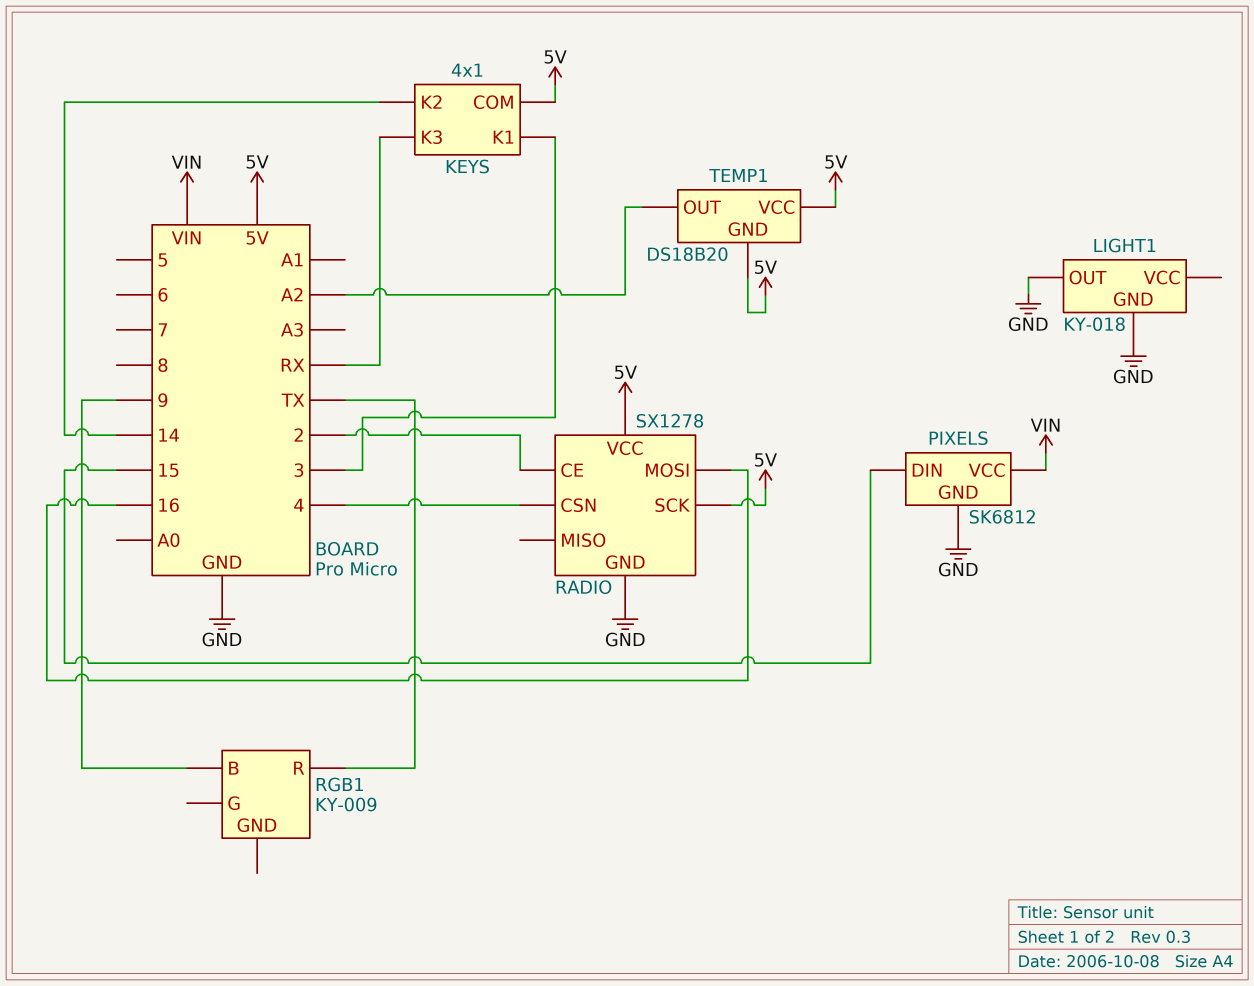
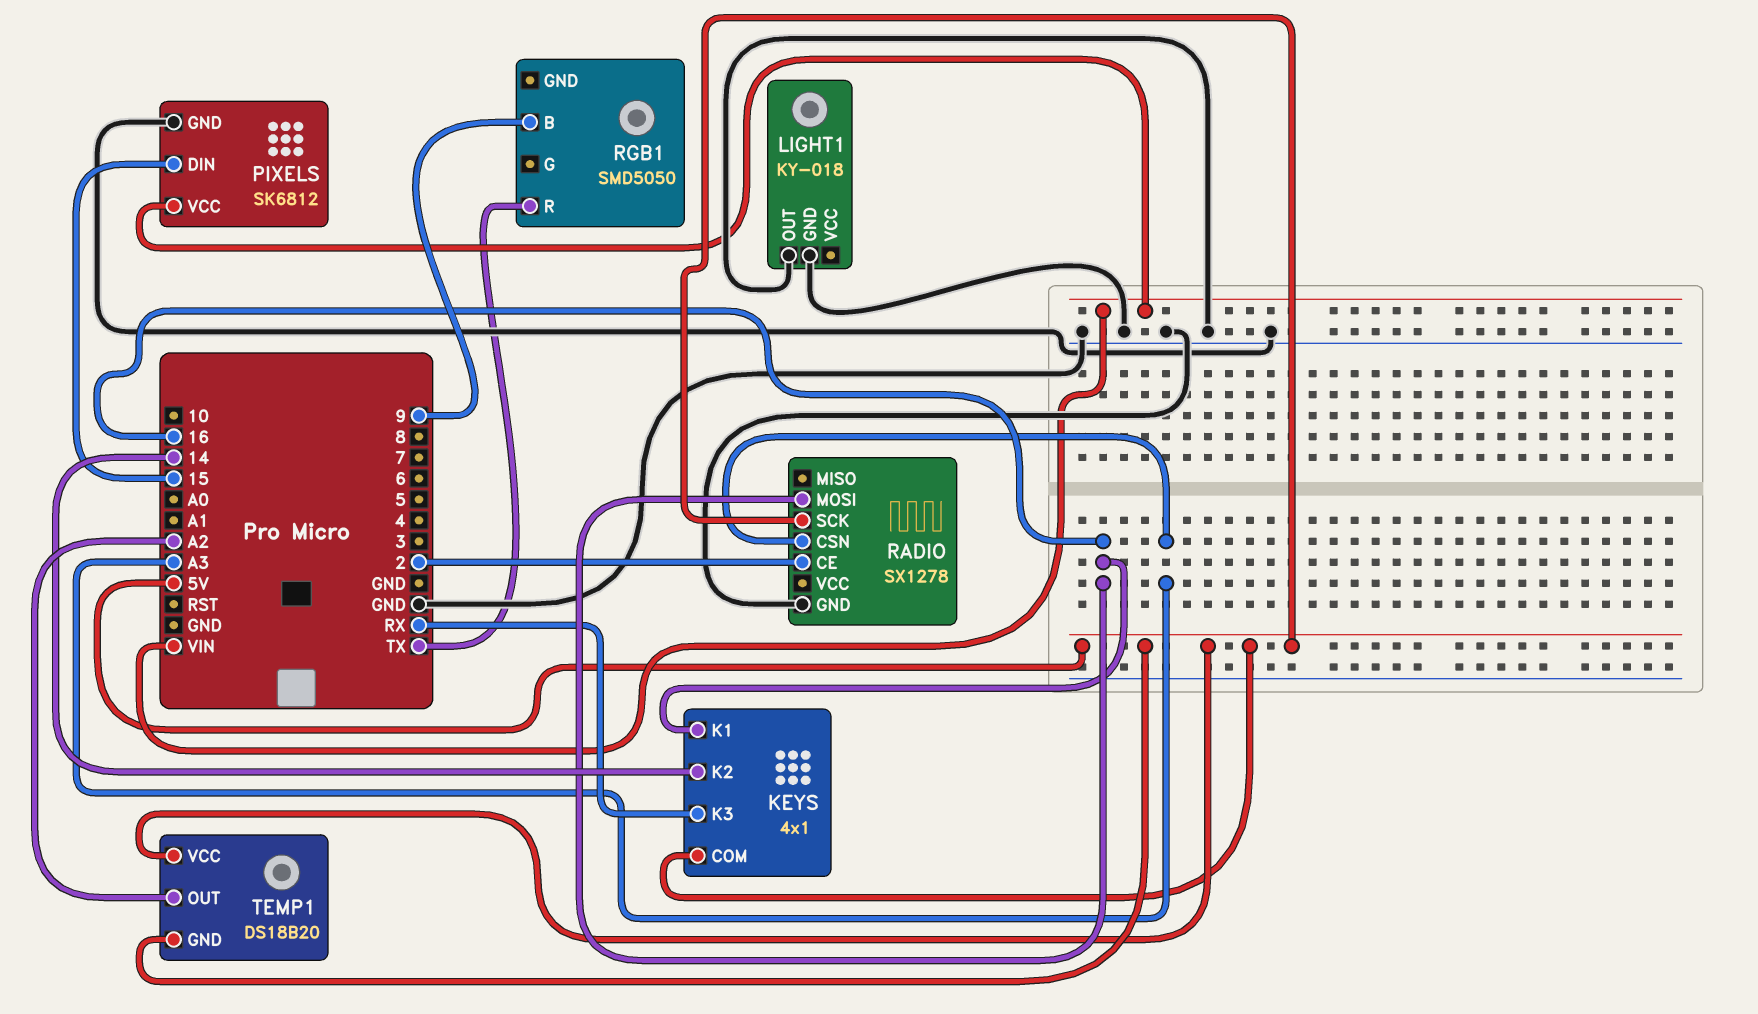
KEYS pin K1: 3 -> 16
RADIO pin CSN: 4 -> A3
RADIO pin VCC: 5V -> none
RGB1: KY-009 -> SMD5050

